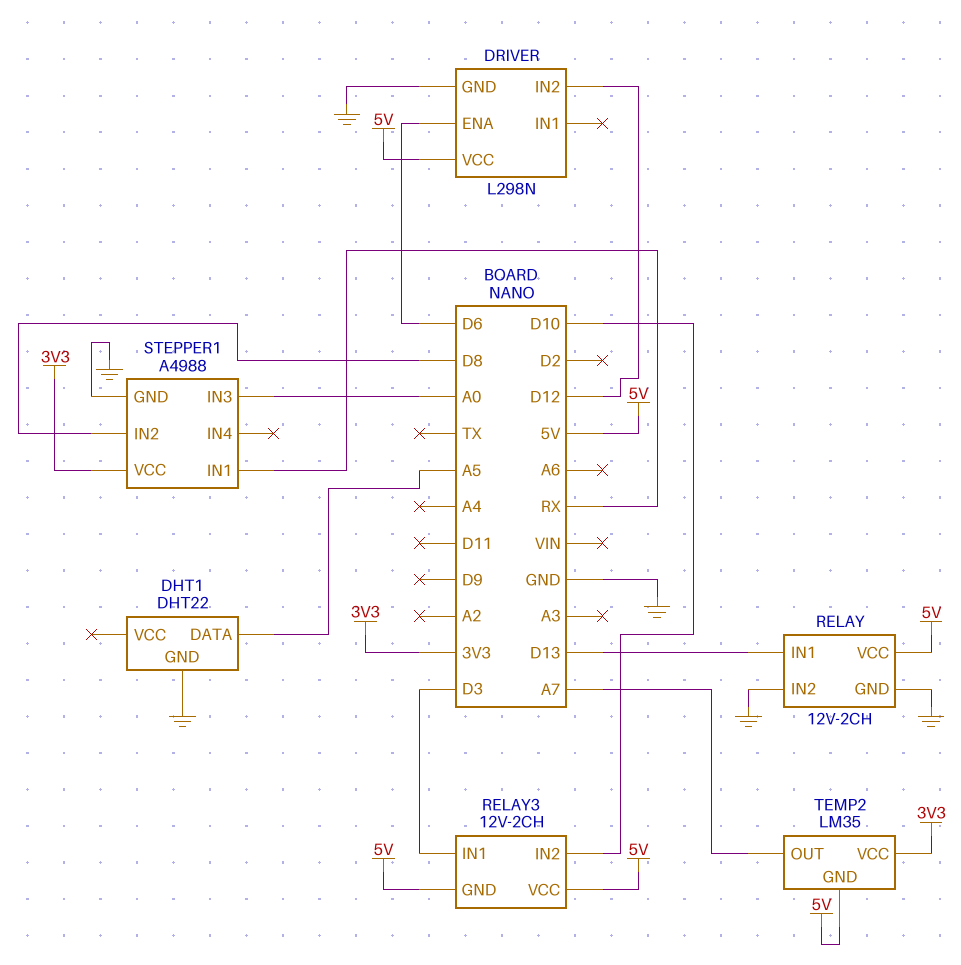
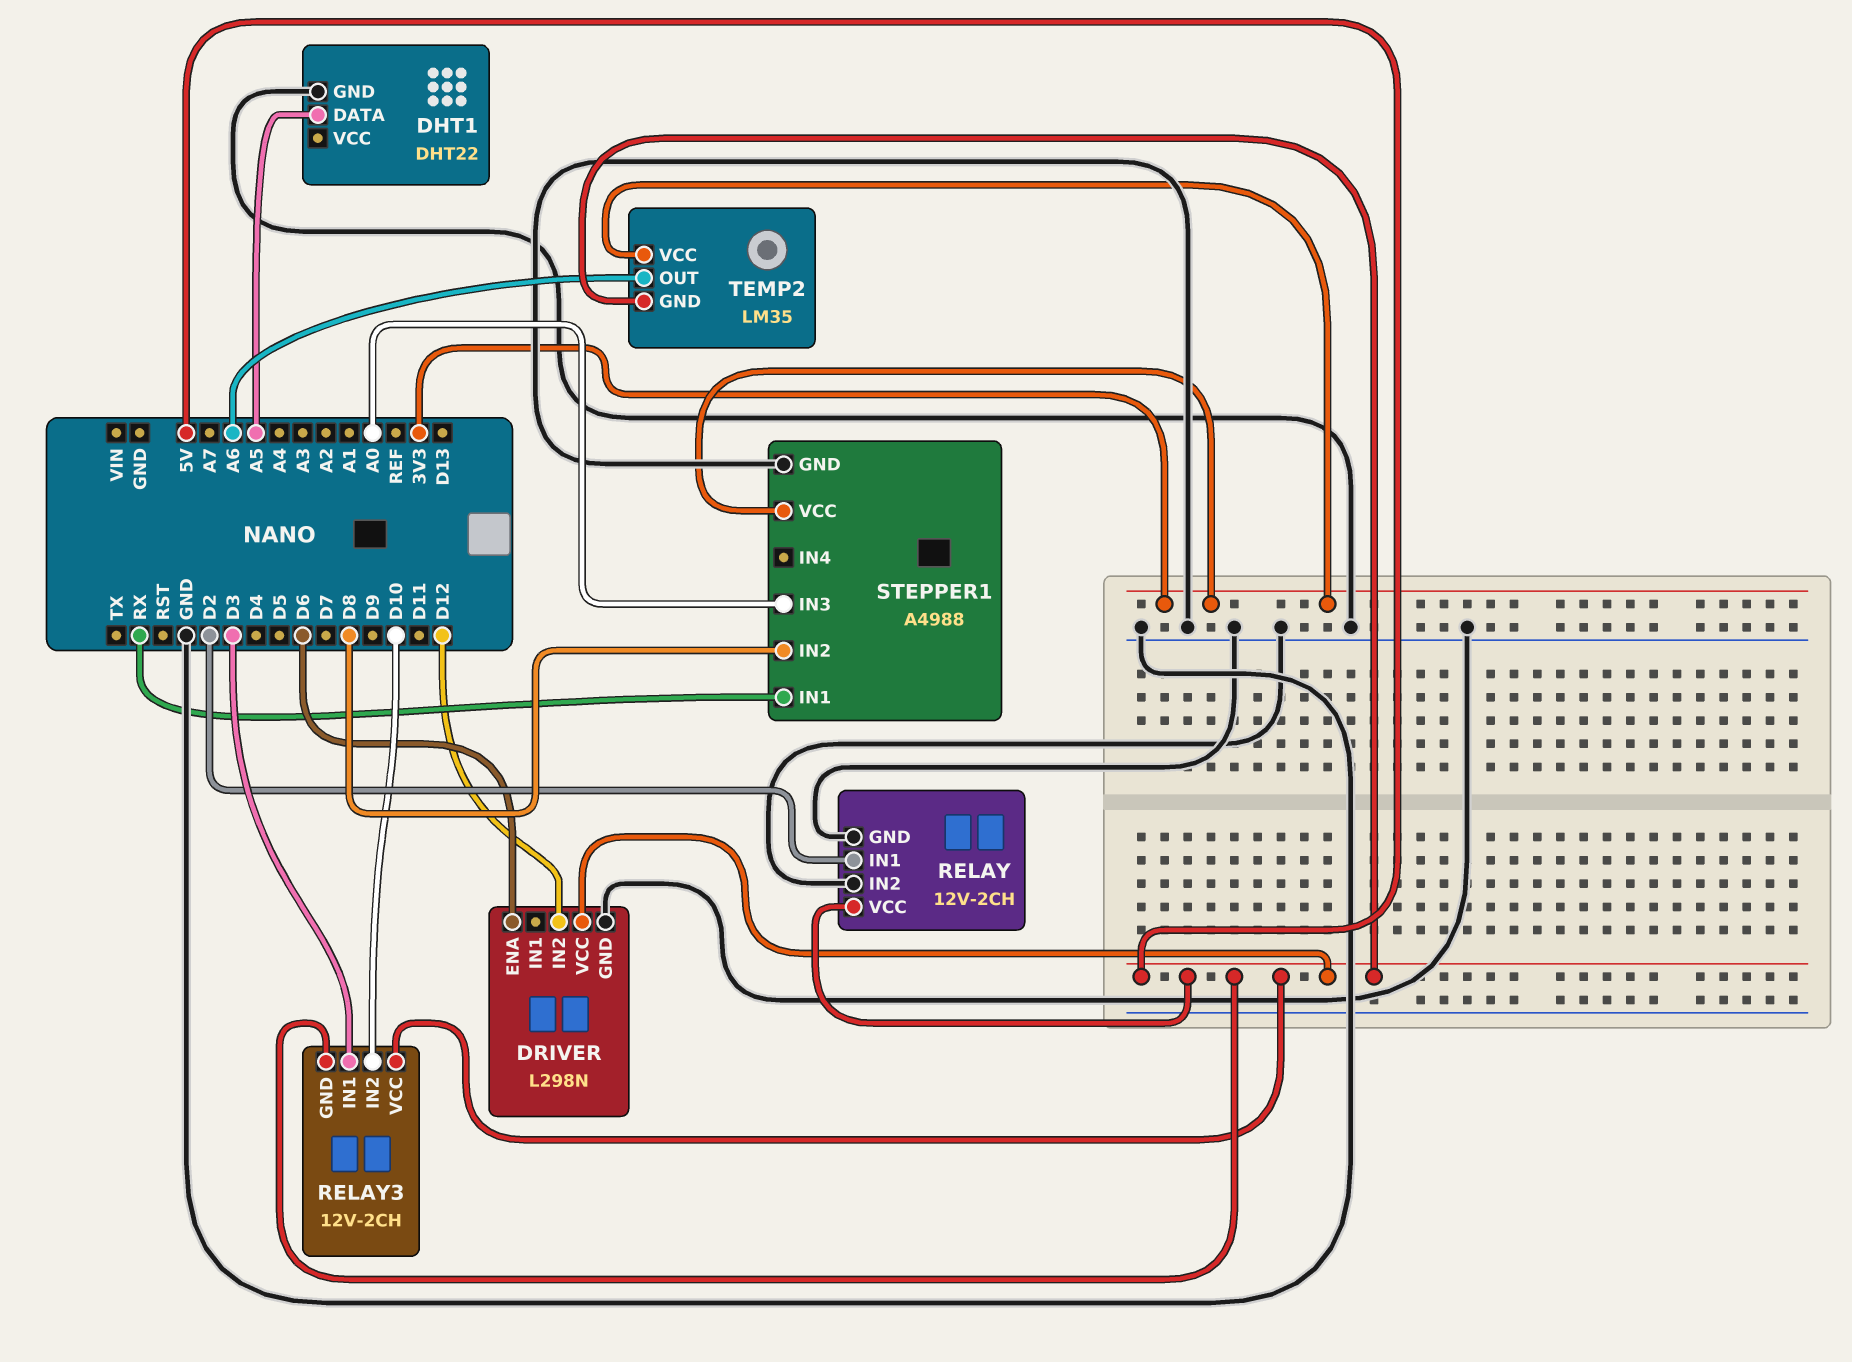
RELAY pin IN1: D13 -> D2
TEMP2 pin OUT: A7 -> A6

